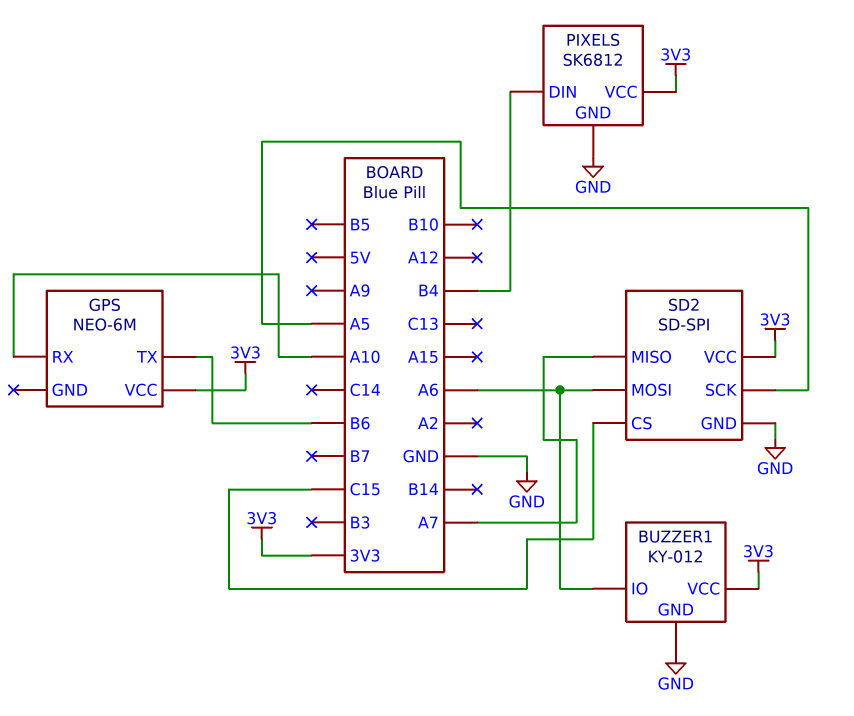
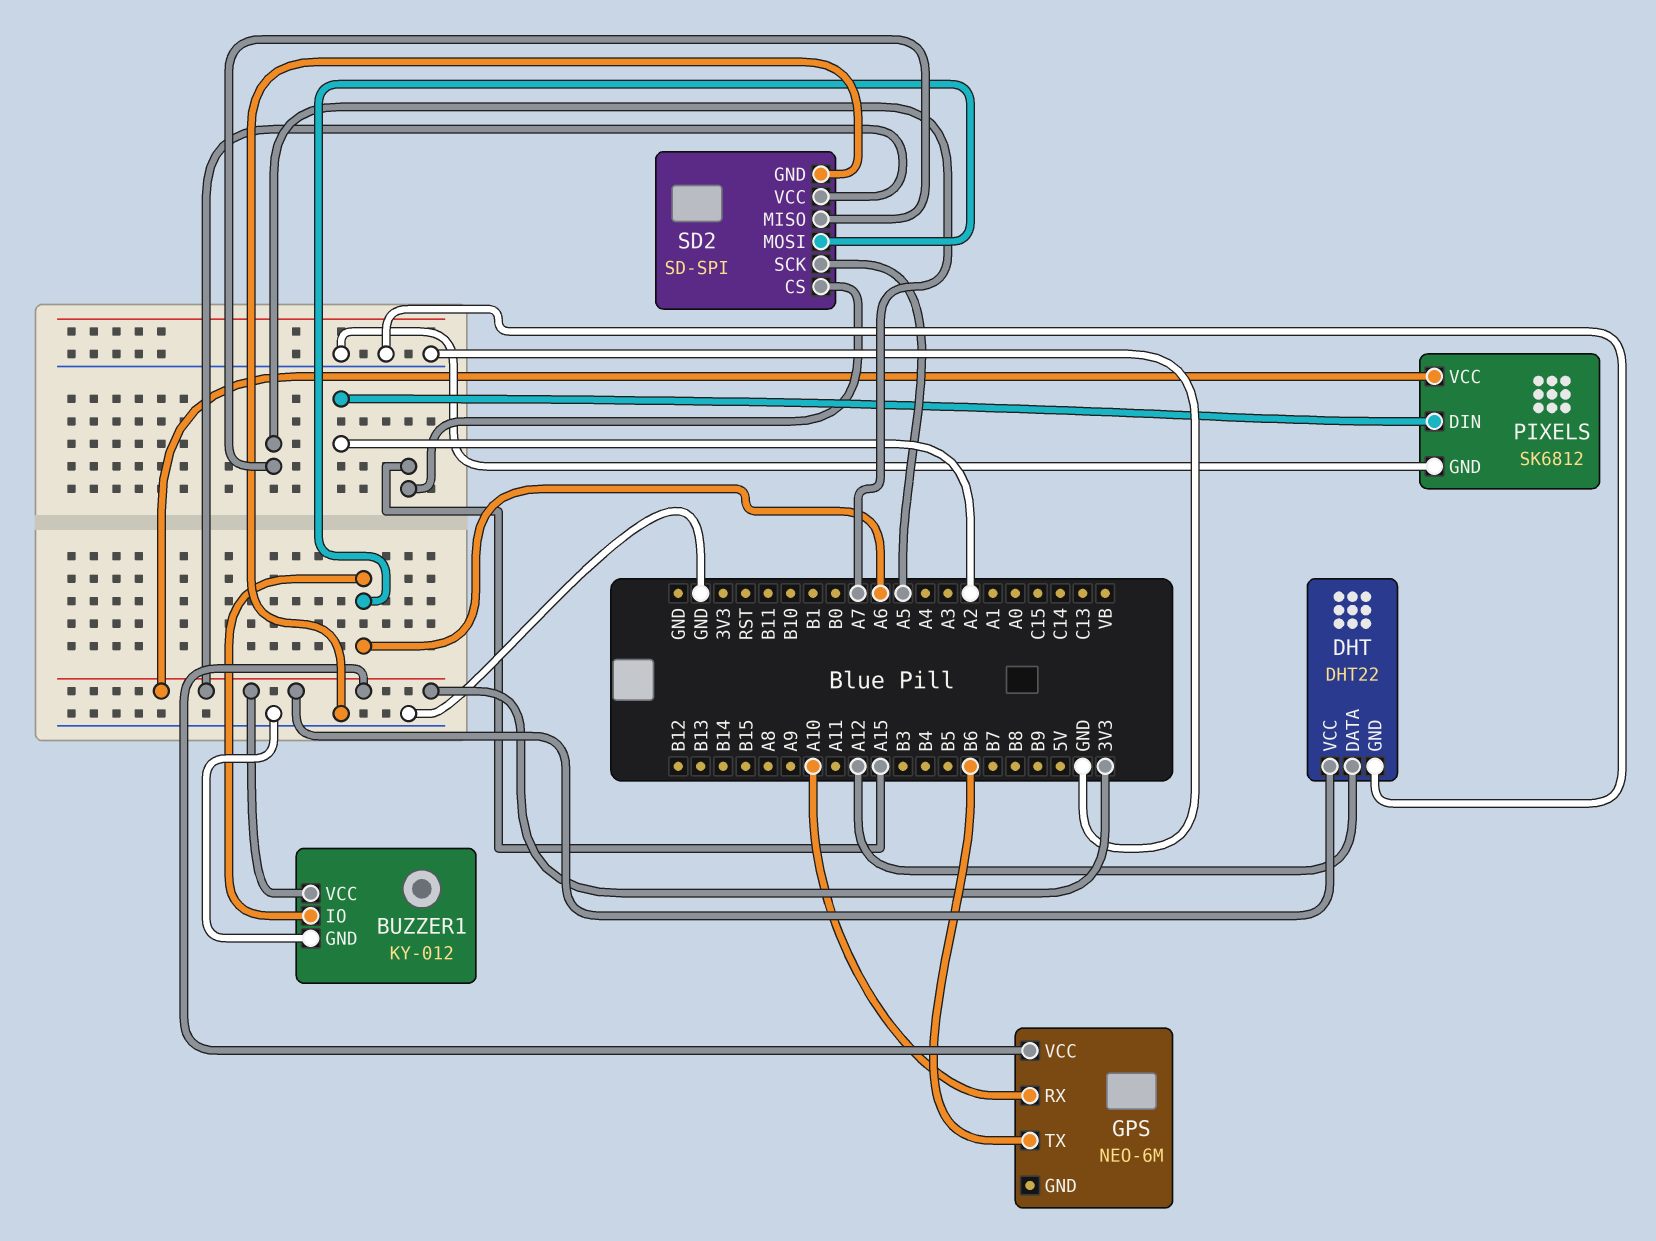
DHT: none -> DHT22
DHT pin DATA: none -> A12
DHT pin GND: none -> GND
DHT pin VCC: none -> 3V3
PIXELS pin DIN: B4 -> A2
SD2 pin CS: C15 -> A15

